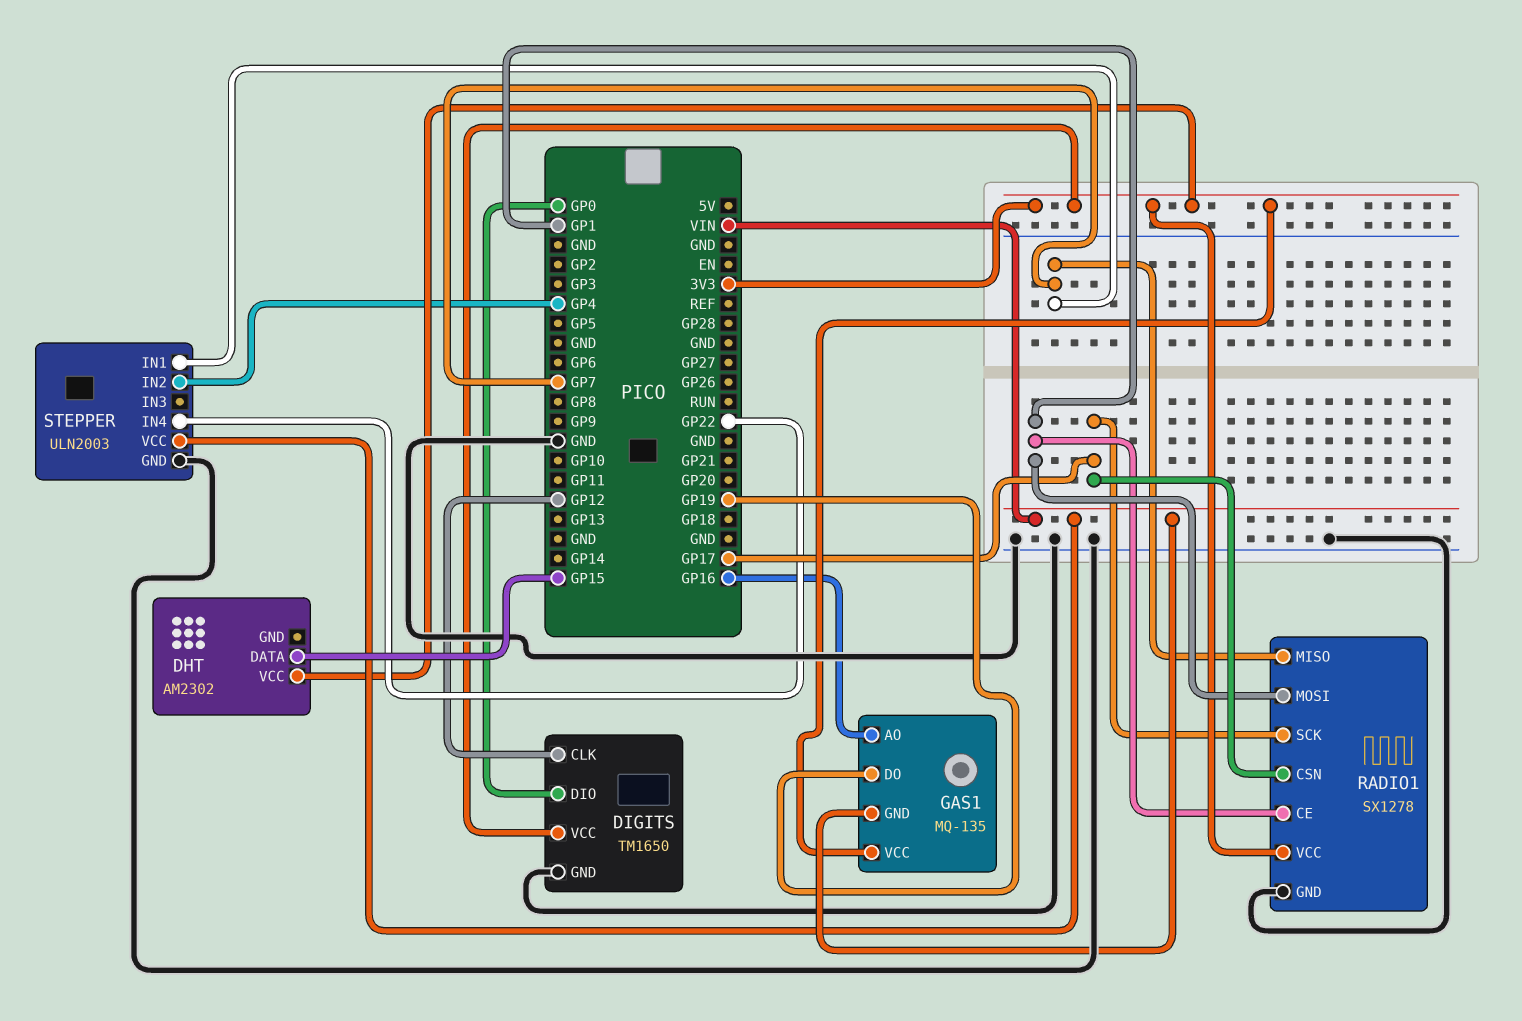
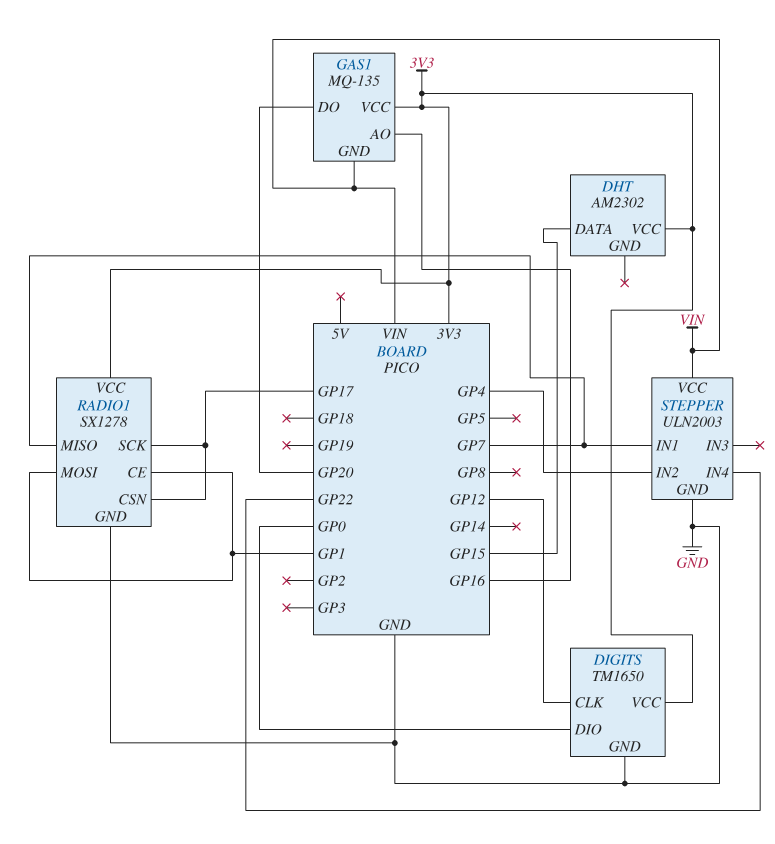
GAS1 pin DO: GP19 -> GP20

